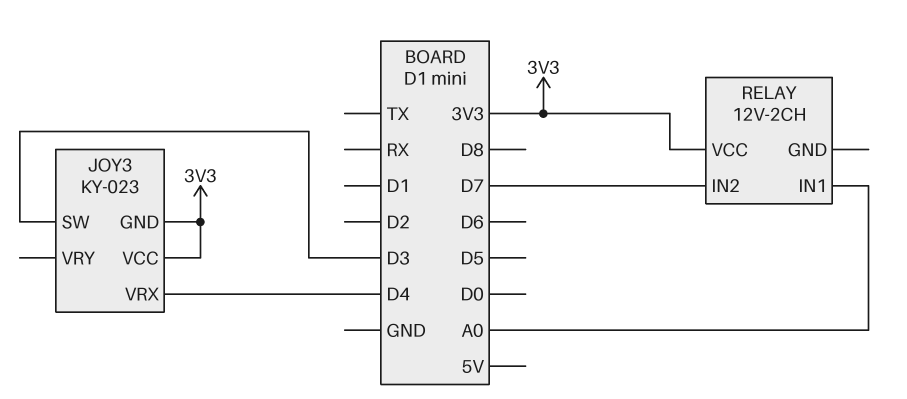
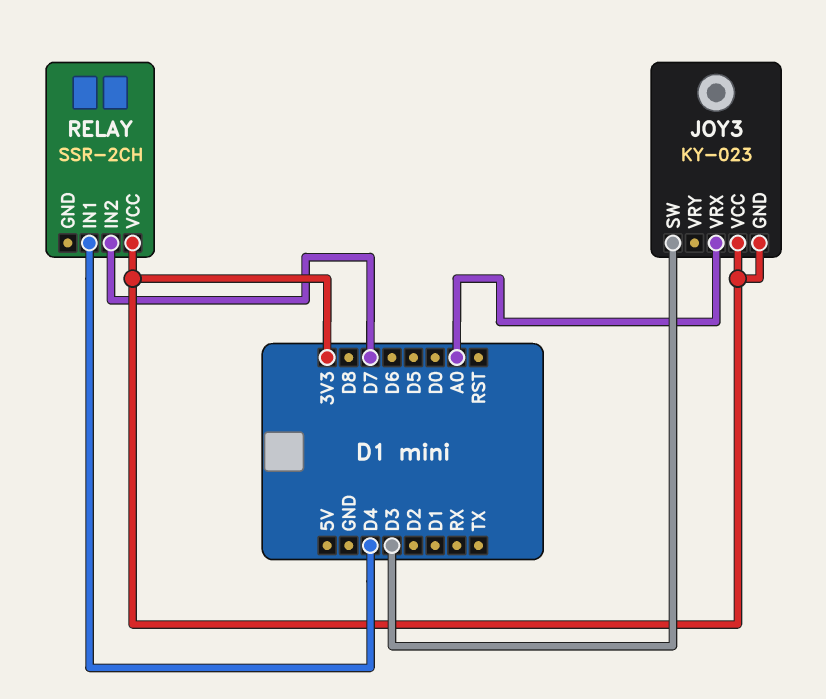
JOY3 pin VRX: D4 -> A0
RELAY: 12V-2CH -> SSR-2CH
RELAY pin IN1: A0 -> D4

